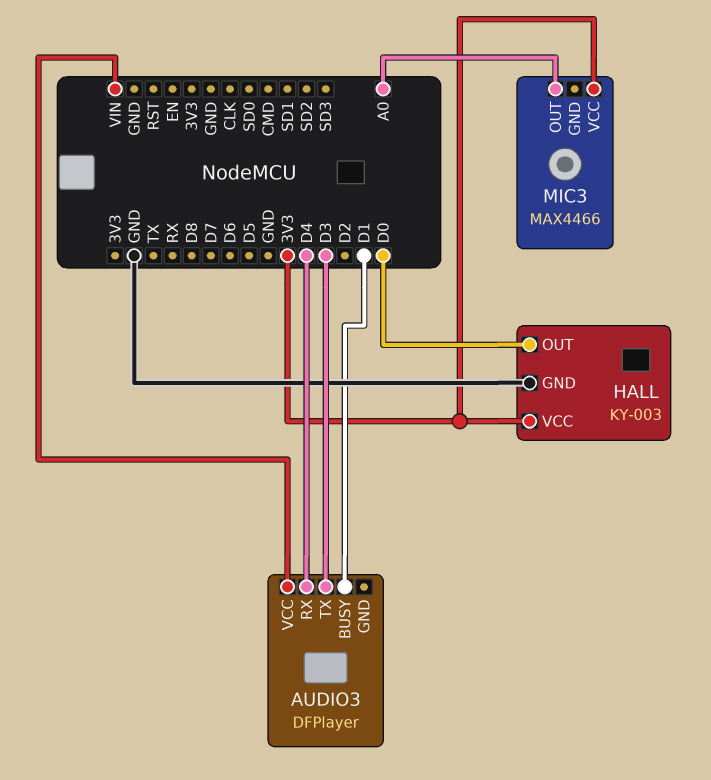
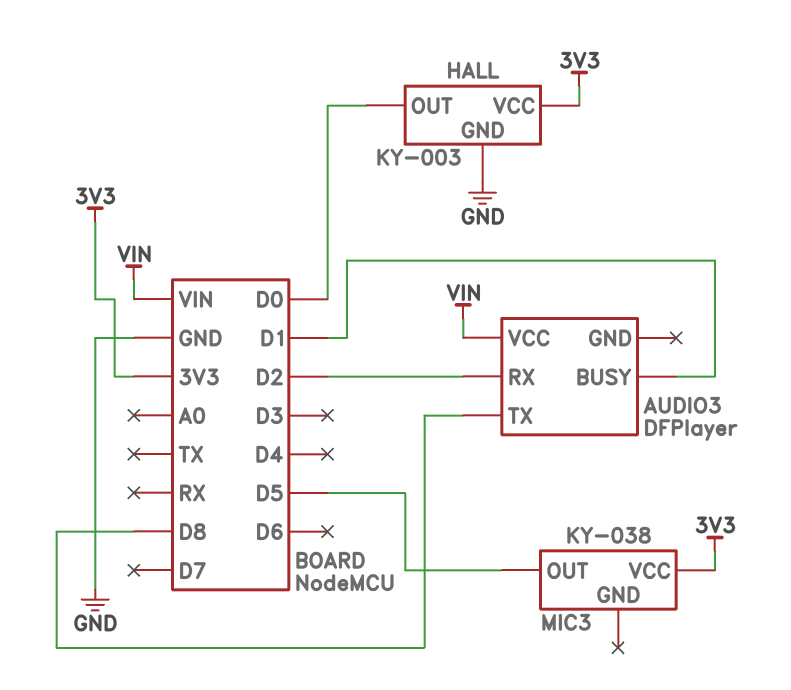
AUDIO3 pin RX: D4 -> D2
AUDIO3 pin TX: D3 -> D8
MIC3: MAX4466 -> KY-038
MIC3 pin OUT: A0 -> D5

